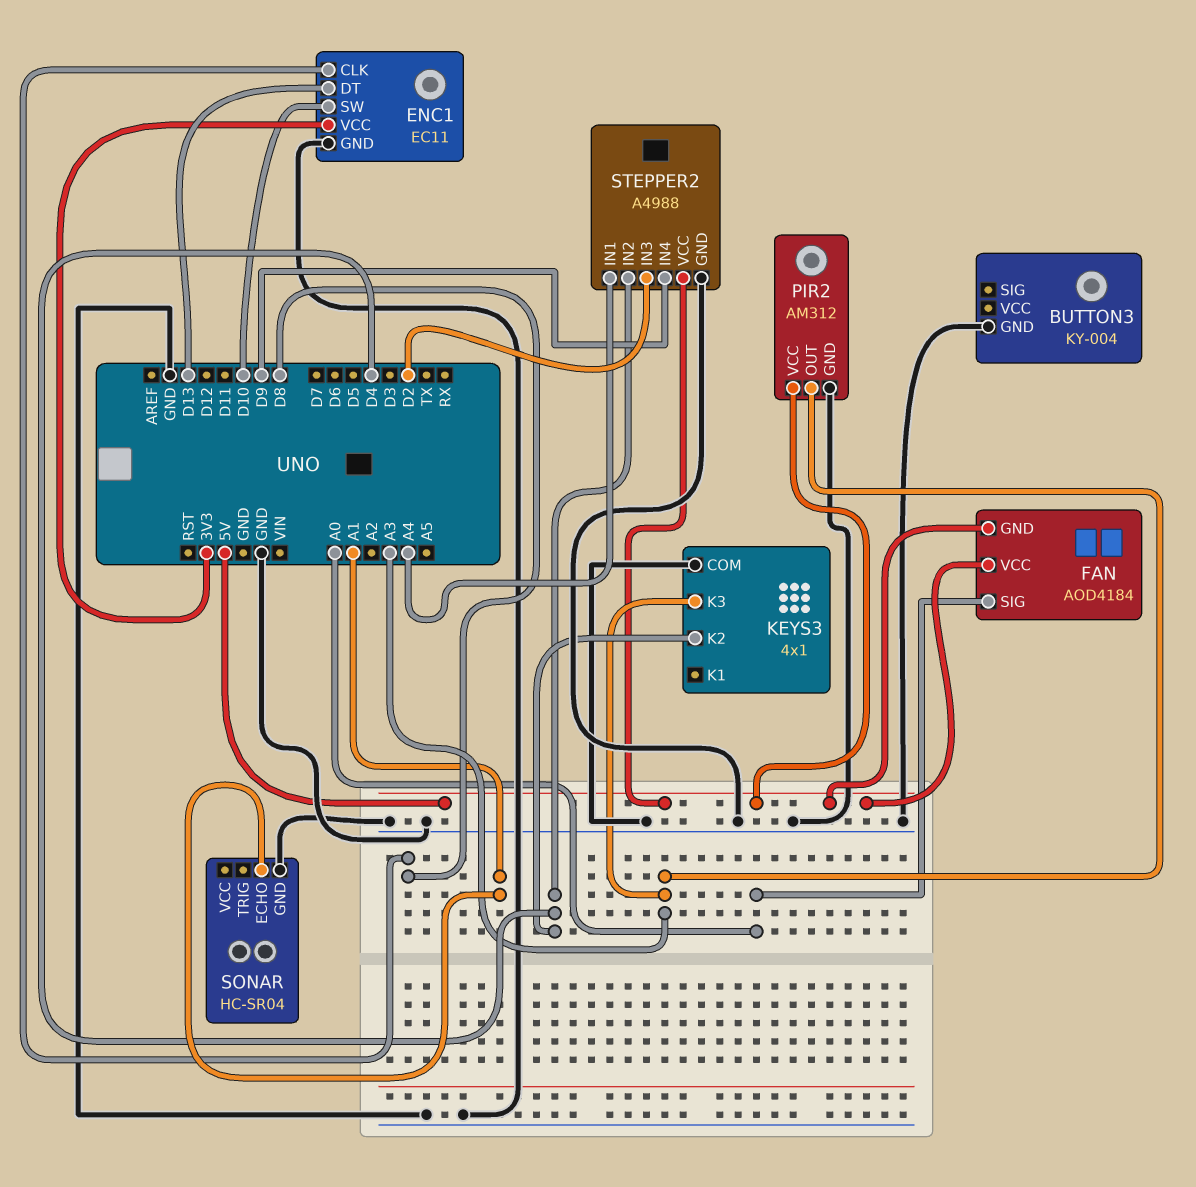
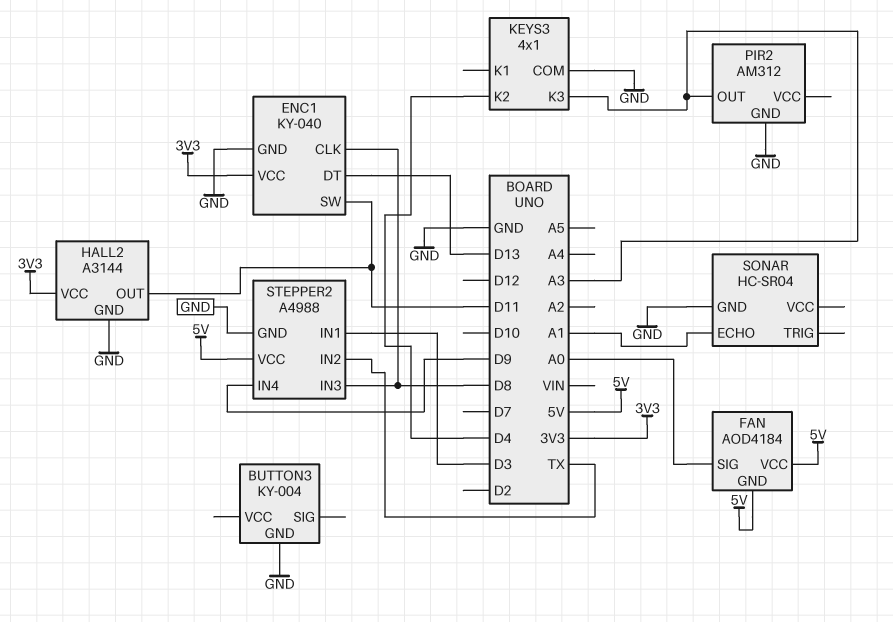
ENC1: EC11 -> KY-040
ENC1 pin SW: D10 -> D11
HALL2: none -> A3144
HALL2 pin GND: none -> GND
HALL2 pin OUT: none -> D11
HALL2 pin VCC: none -> 3V3
PIR2 pin VCC: 5V -> none
STEPPER2 pin IN1: A4 -> D3
STEPPER2 pin IN2: D4 -> TX
STEPPER2 pin IN3: D2 -> D8

